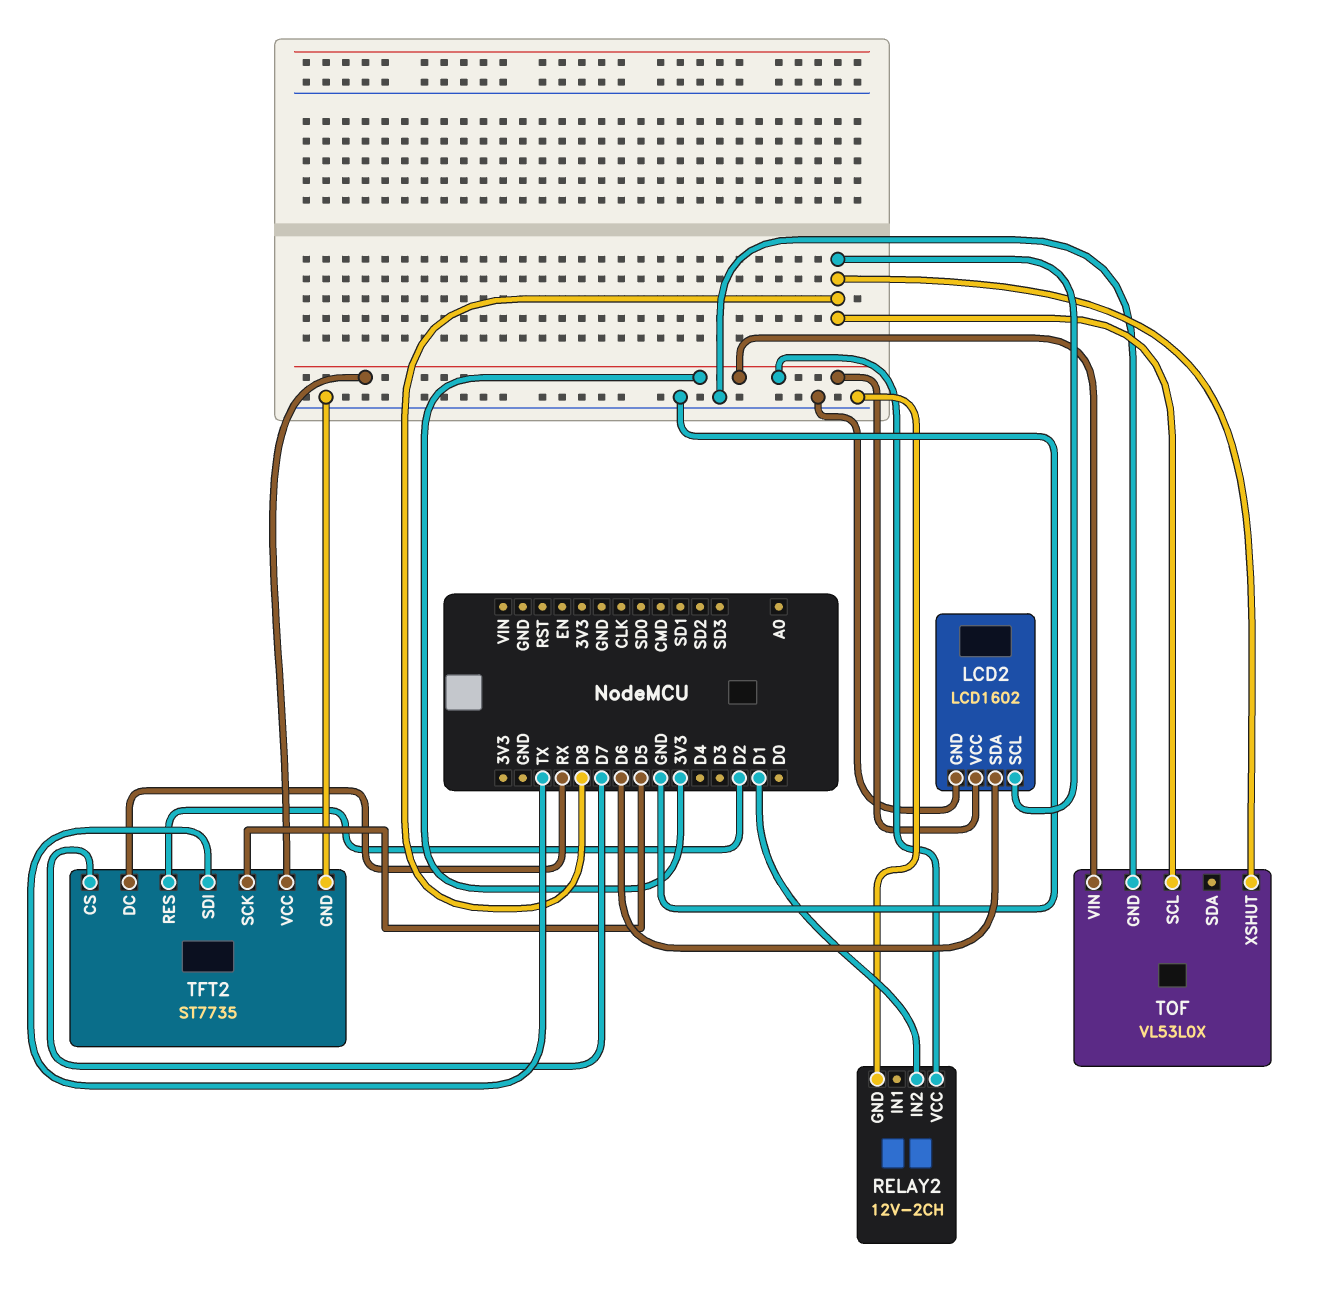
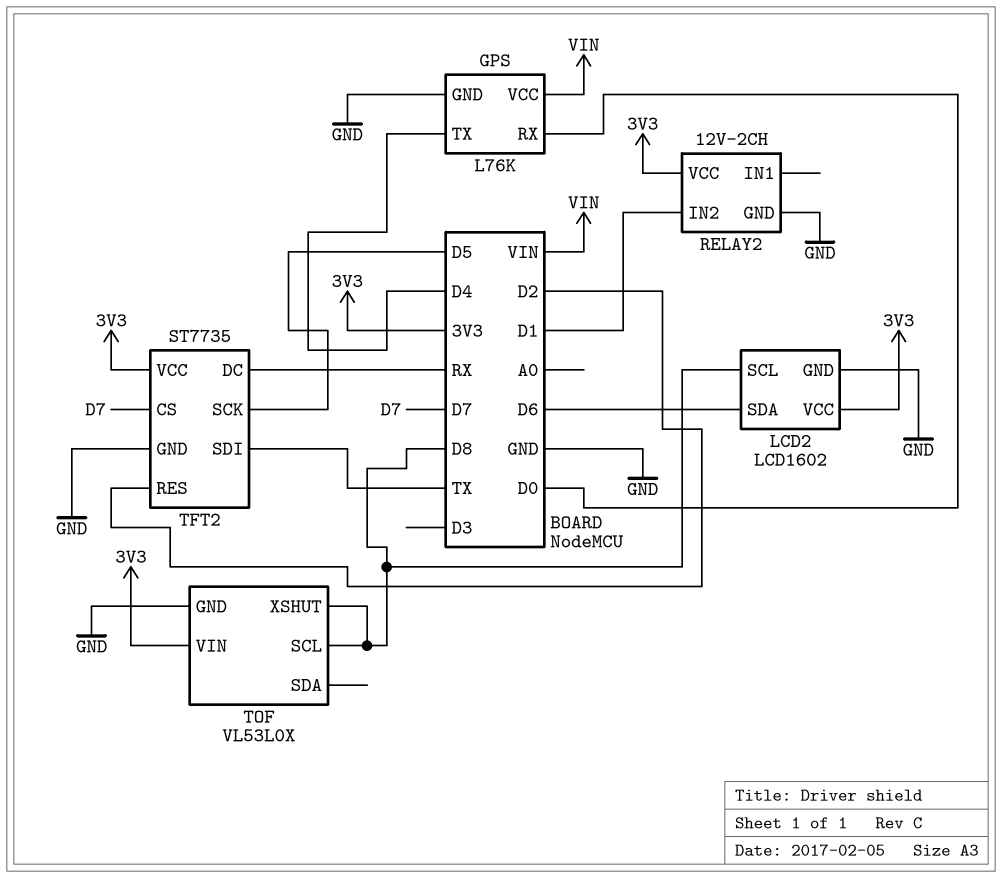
GPS: none -> L76K
GPS pin GND: none -> GND
GPS pin RX: none -> D0
GPS pin TX: none -> D4
GPS pin VCC: none -> VIN

